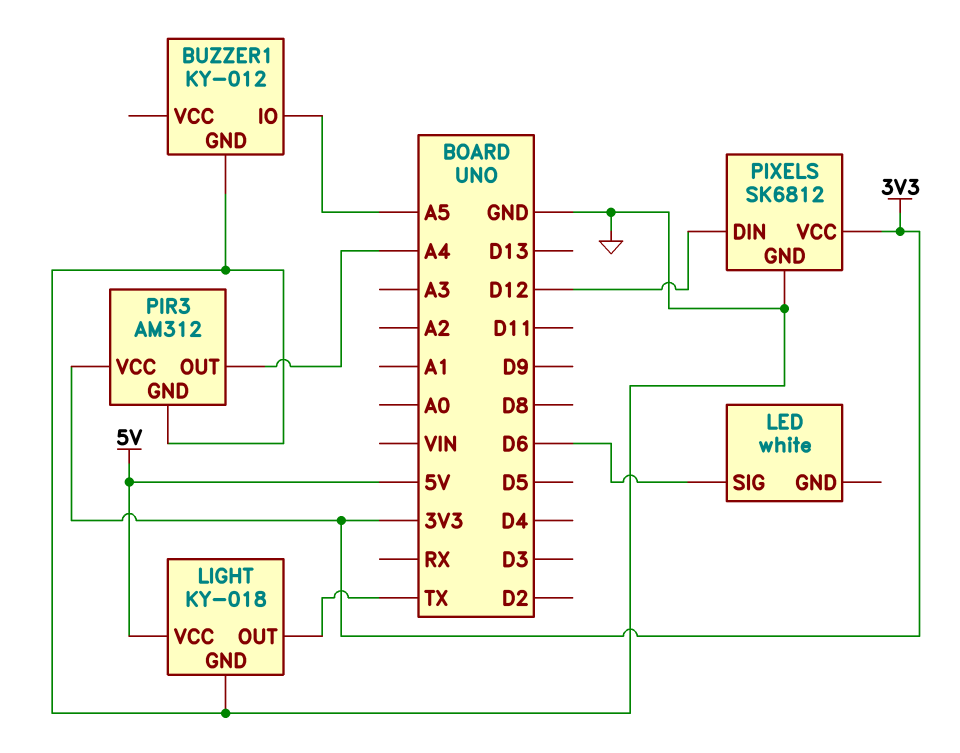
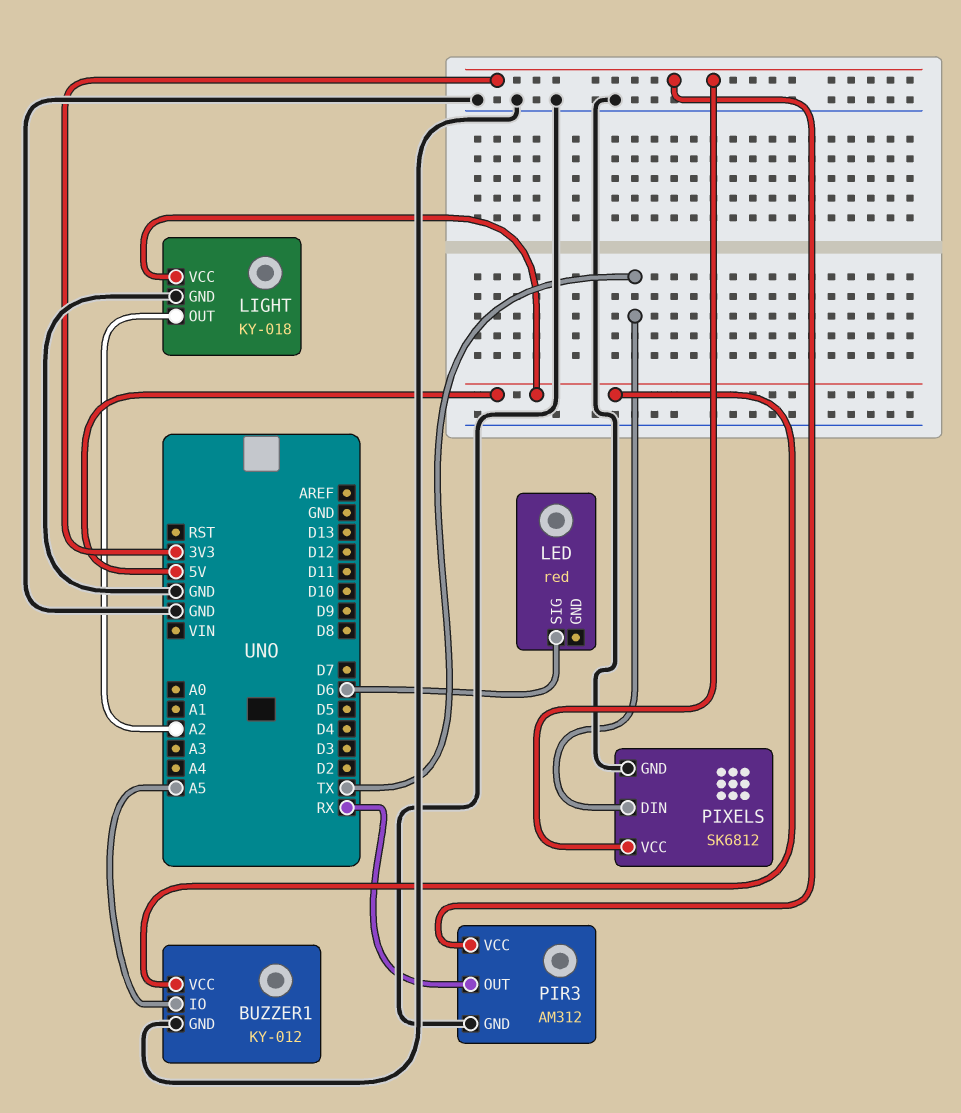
BUZZER1 pin VCC: none -> 5V
LED: white -> red
LIGHT pin OUT: TX -> A2
PIR3 pin OUT: A4 -> RX
PIXELS pin DIN: D12 -> TX

